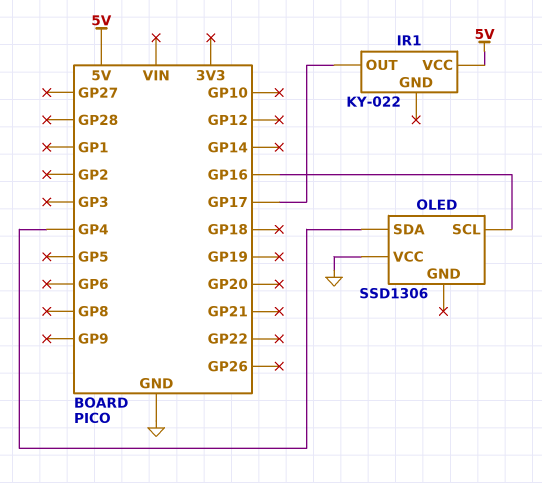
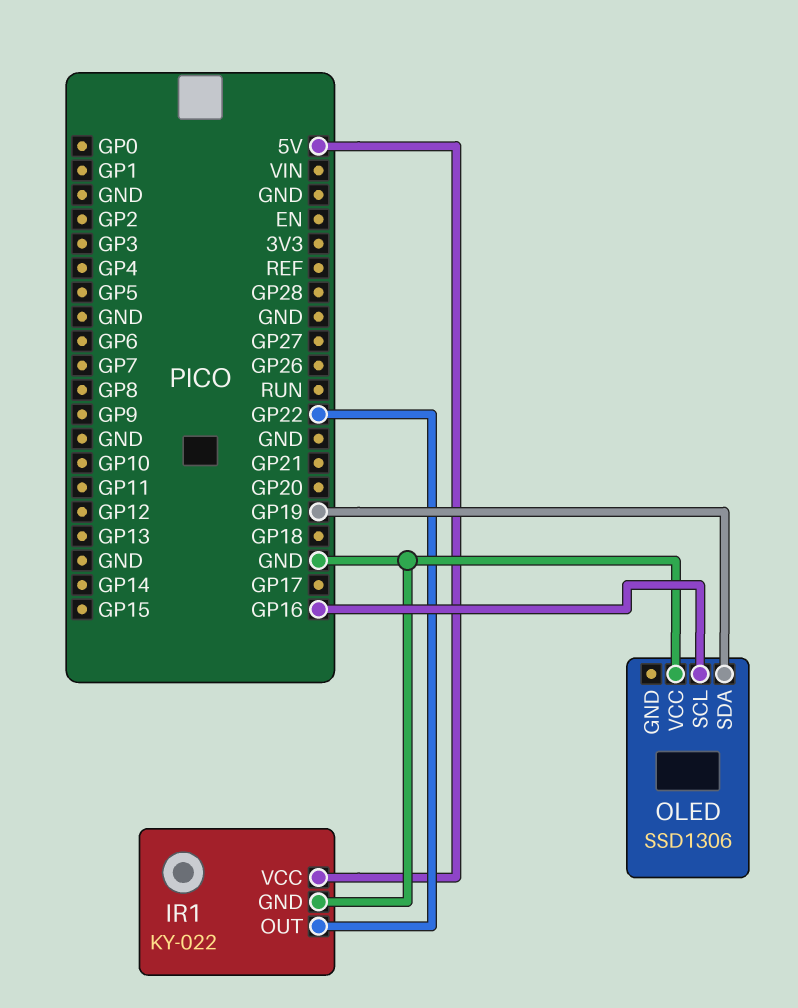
IR1 pin GND: none -> GND
IR1 pin OUT: GP17 -> GP22
OLED pin SDA: GP4 -> GP19

